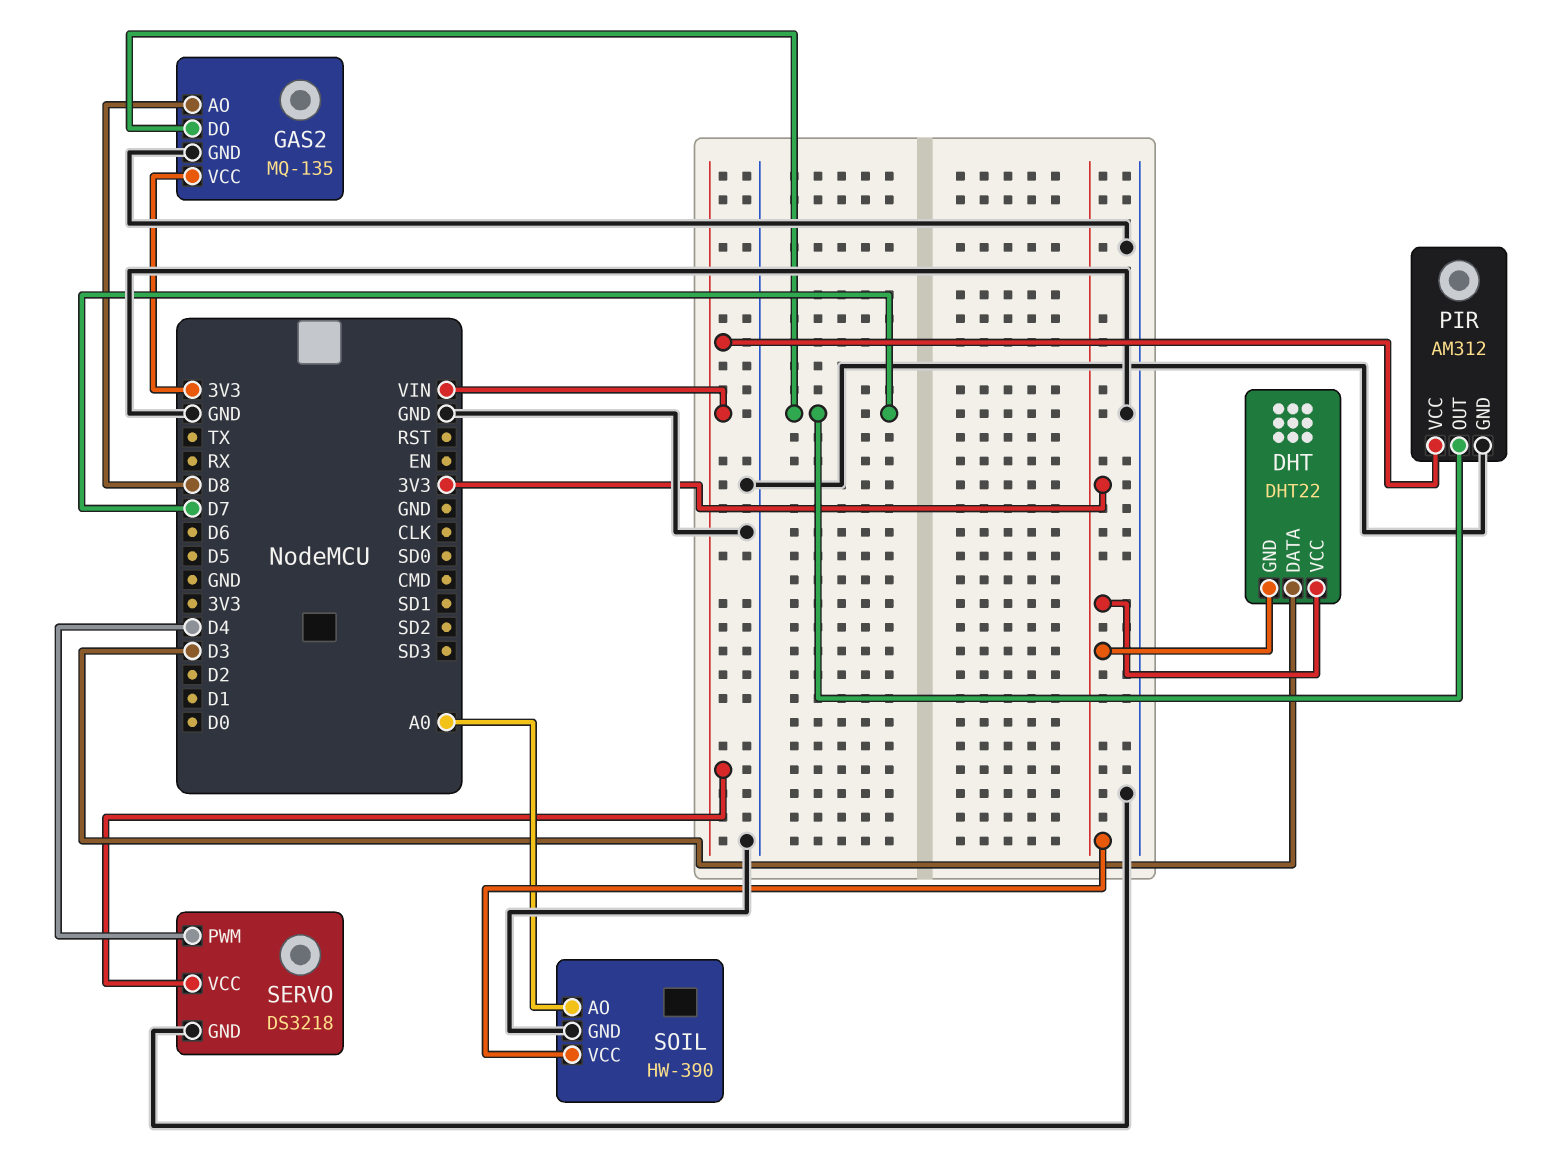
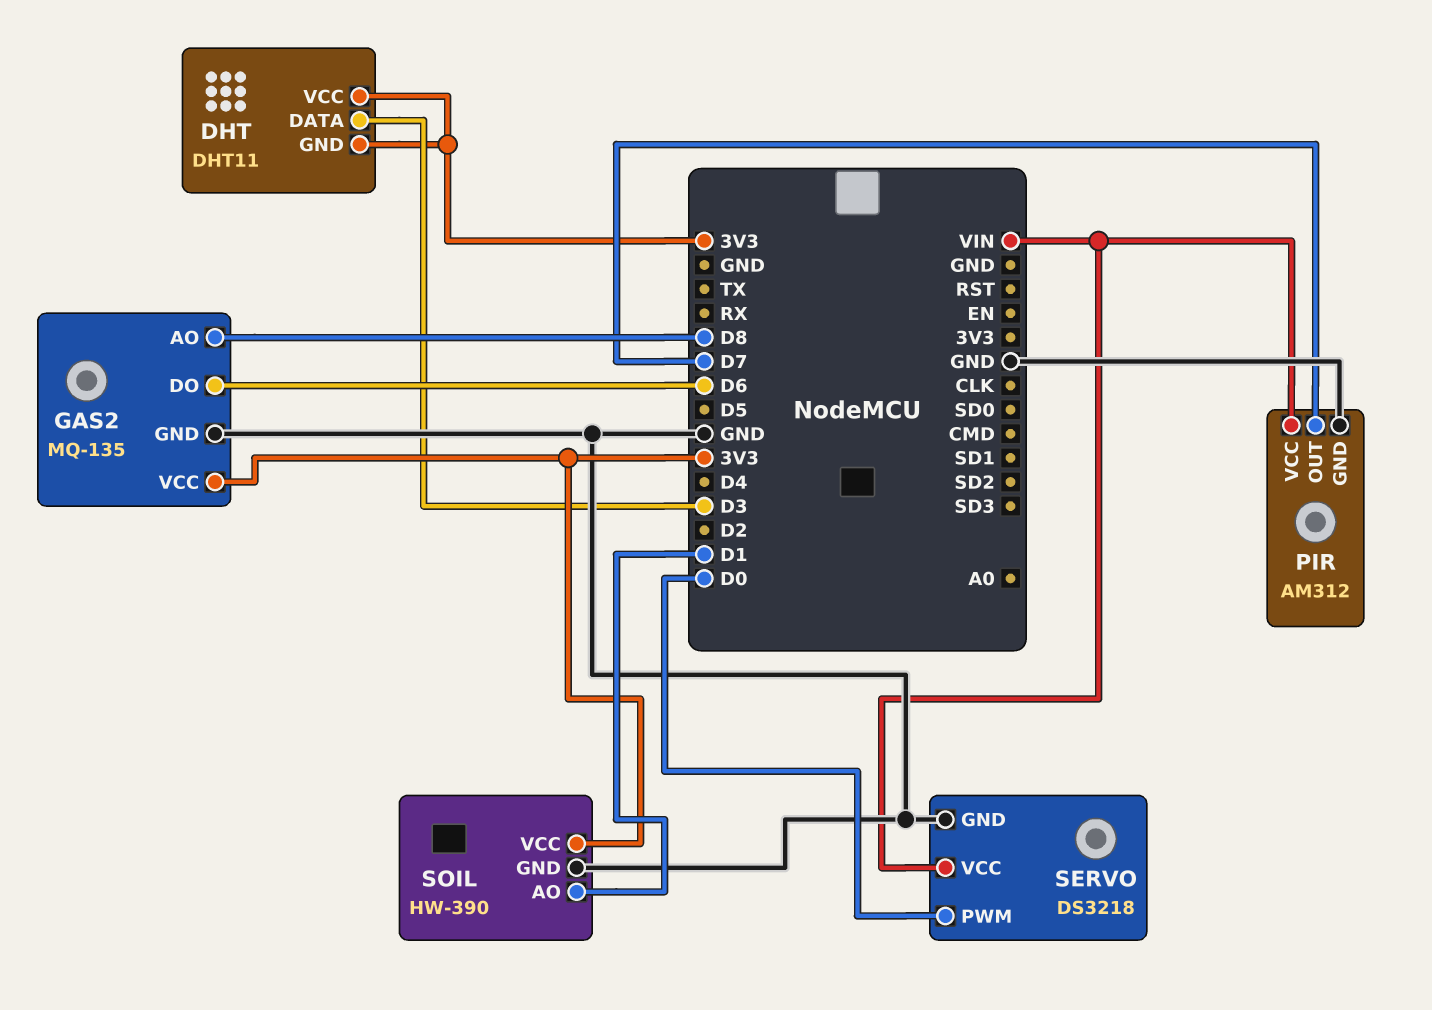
DHT: DHT22 -> DHT11
GAS2 pin DO: D7 -> D6
SERVO pin PWM: D4 -> D0
SOIL pin AO: A0 -> D1

